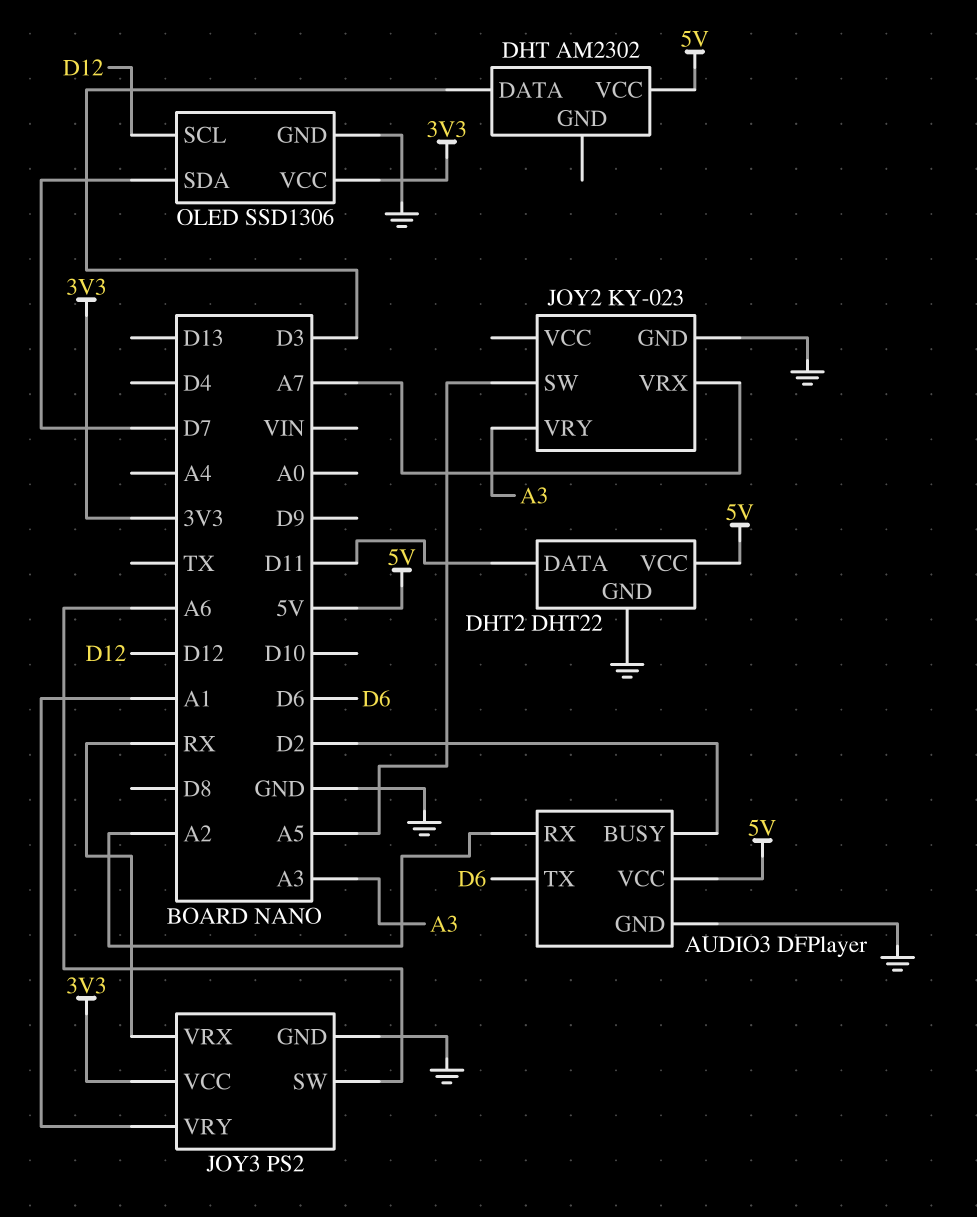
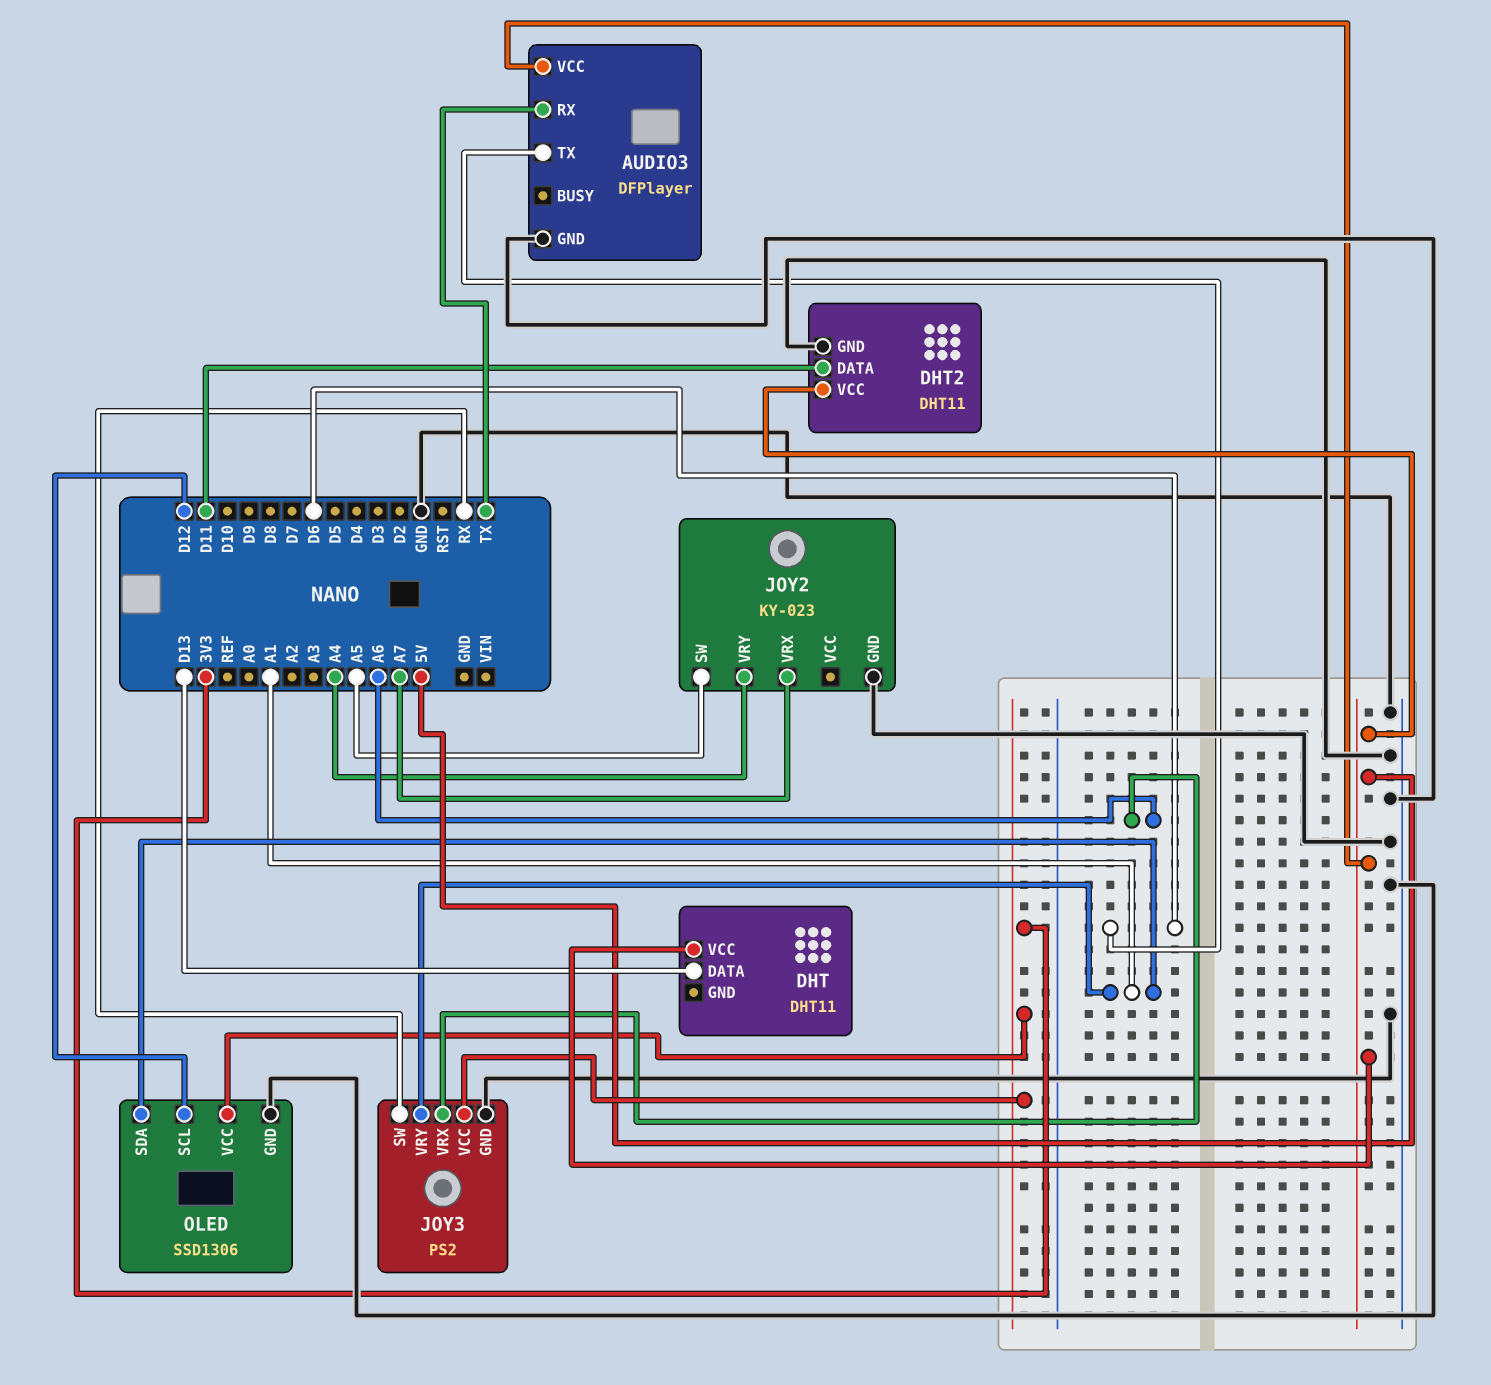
AUDIO3 pin BUSY: D2 -> none
AUDIO3 pin RX: A2 -> TX
DHT: AM2302 -> DHT11
DHT pin DATA: D3 -> D13
DHT2: DHT22 -> DHT11
JOY2 pin VRY: A3 -> A4
JOY3 pin SW: A6 -> RX
JOY3 pin VRX: RX -> A6
OLED pin SDA: D7 -> A1

